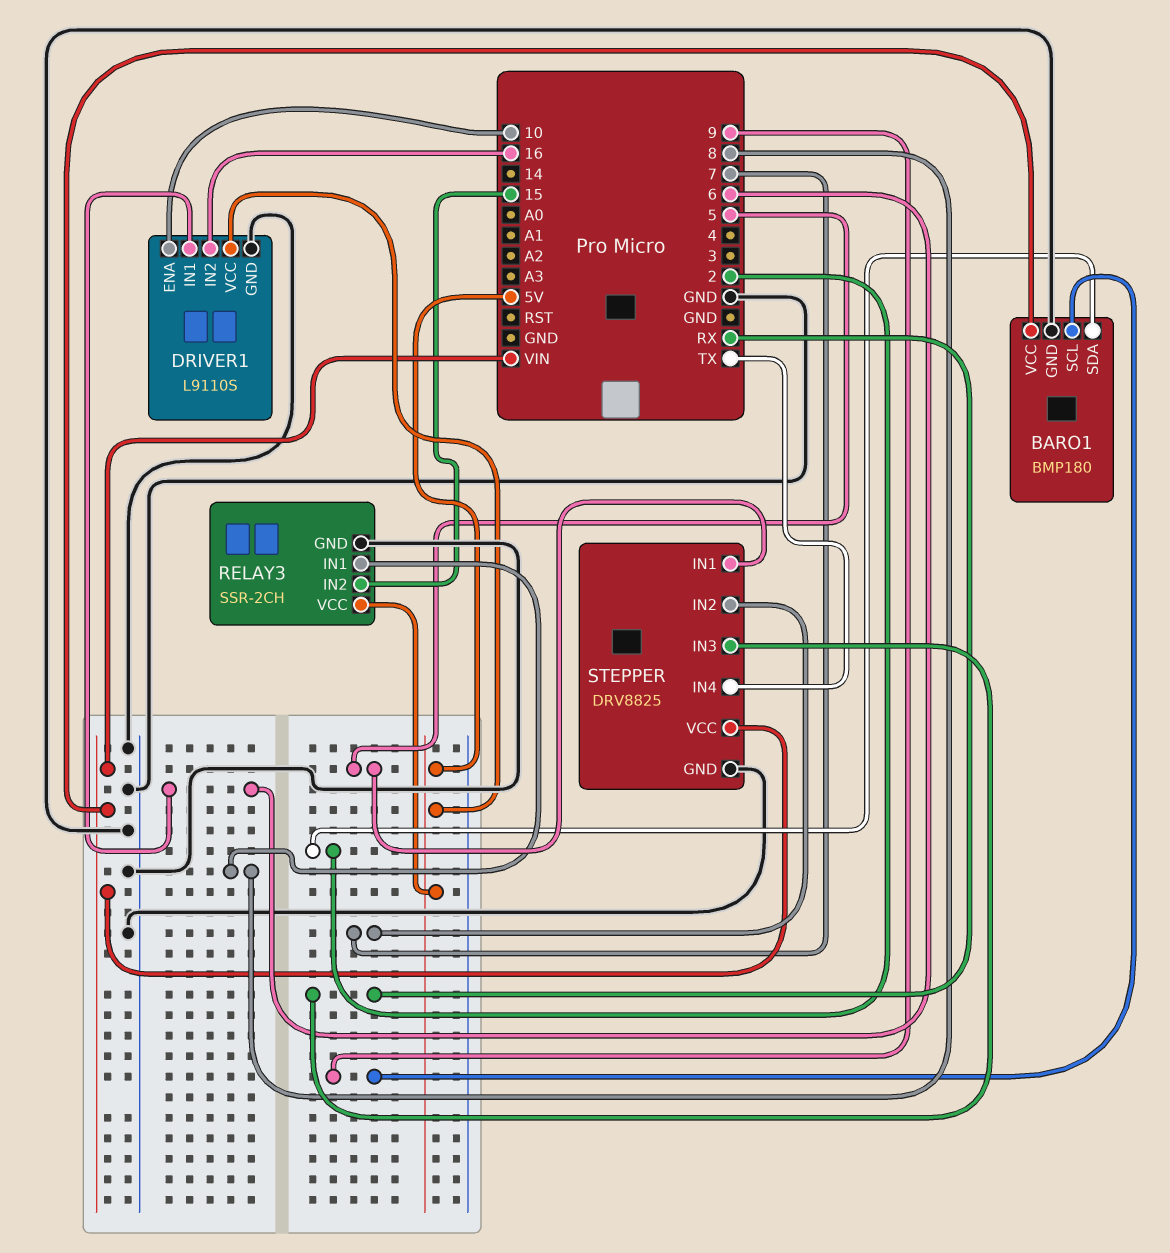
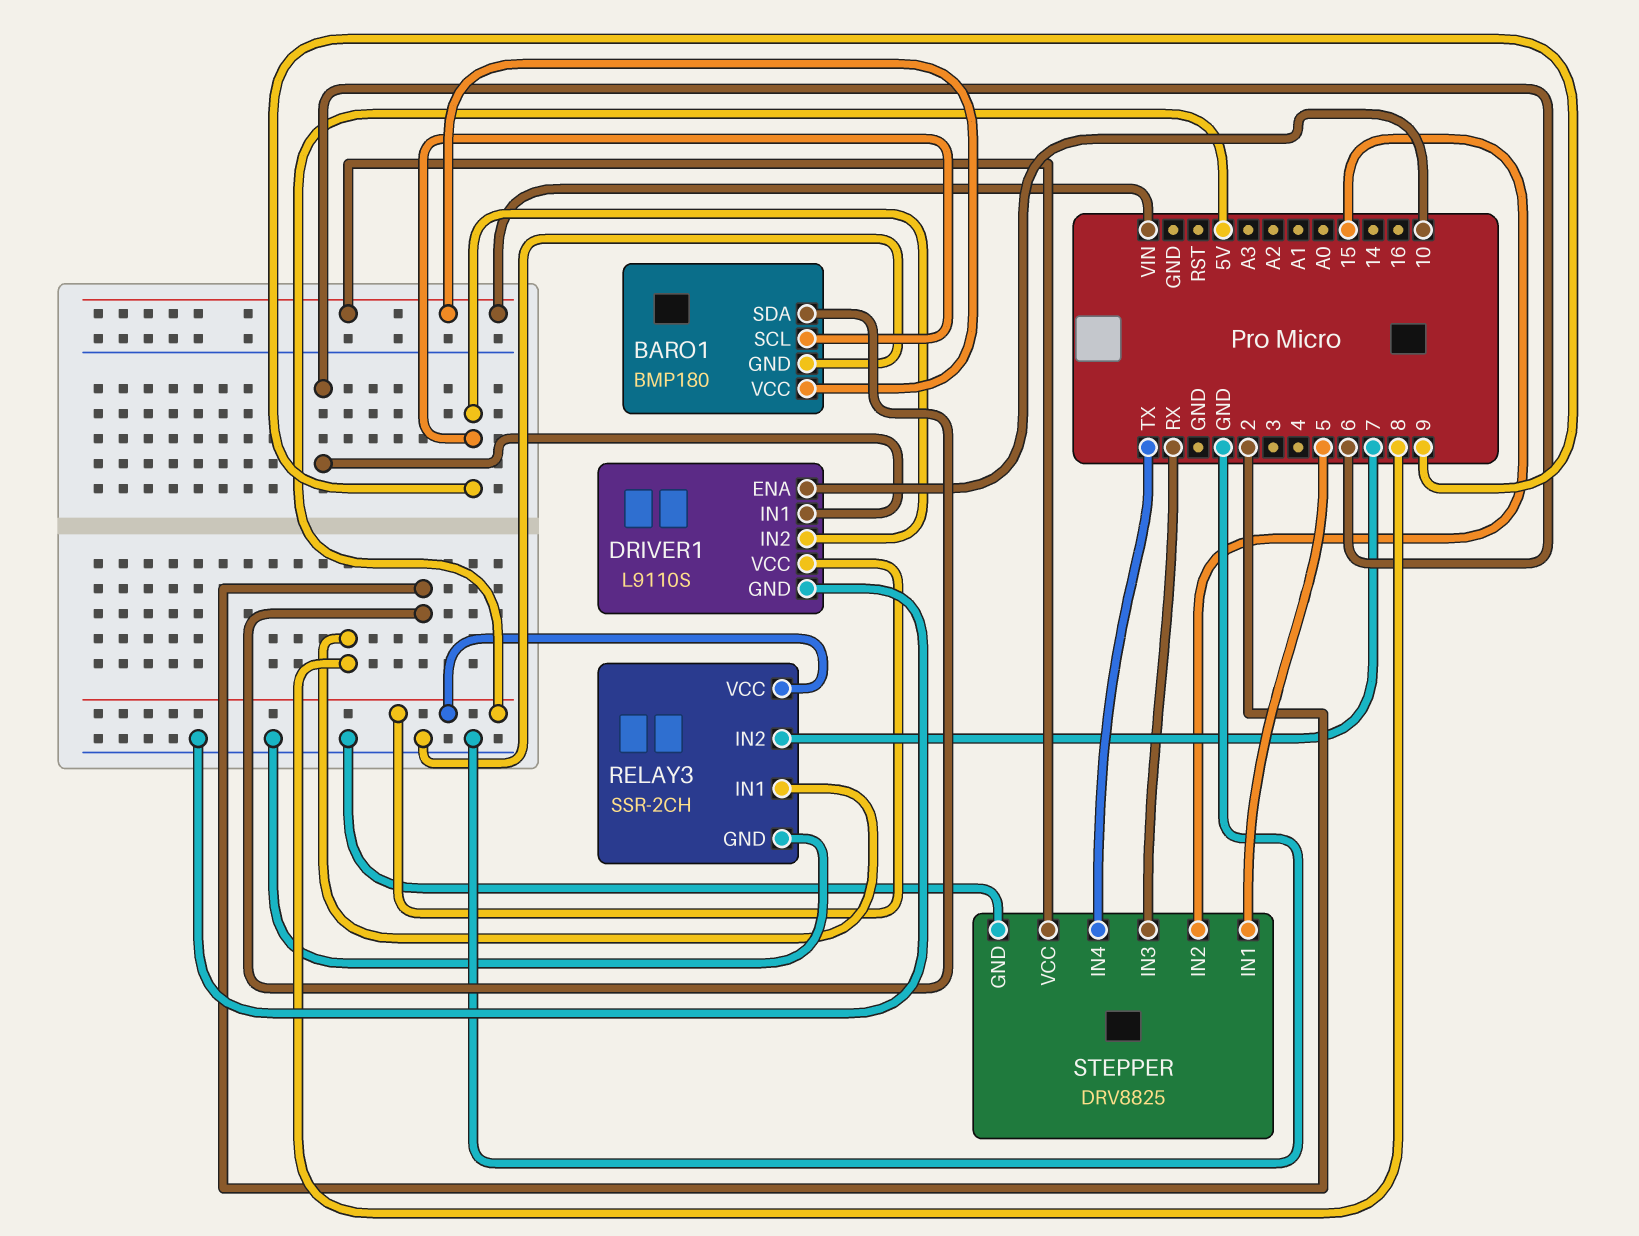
DRIVER1 pin IN2: 16 -> 9
RELAY3 pin IN2: 15 -> 7
STEPPER pin IN2: 7 -> 15

